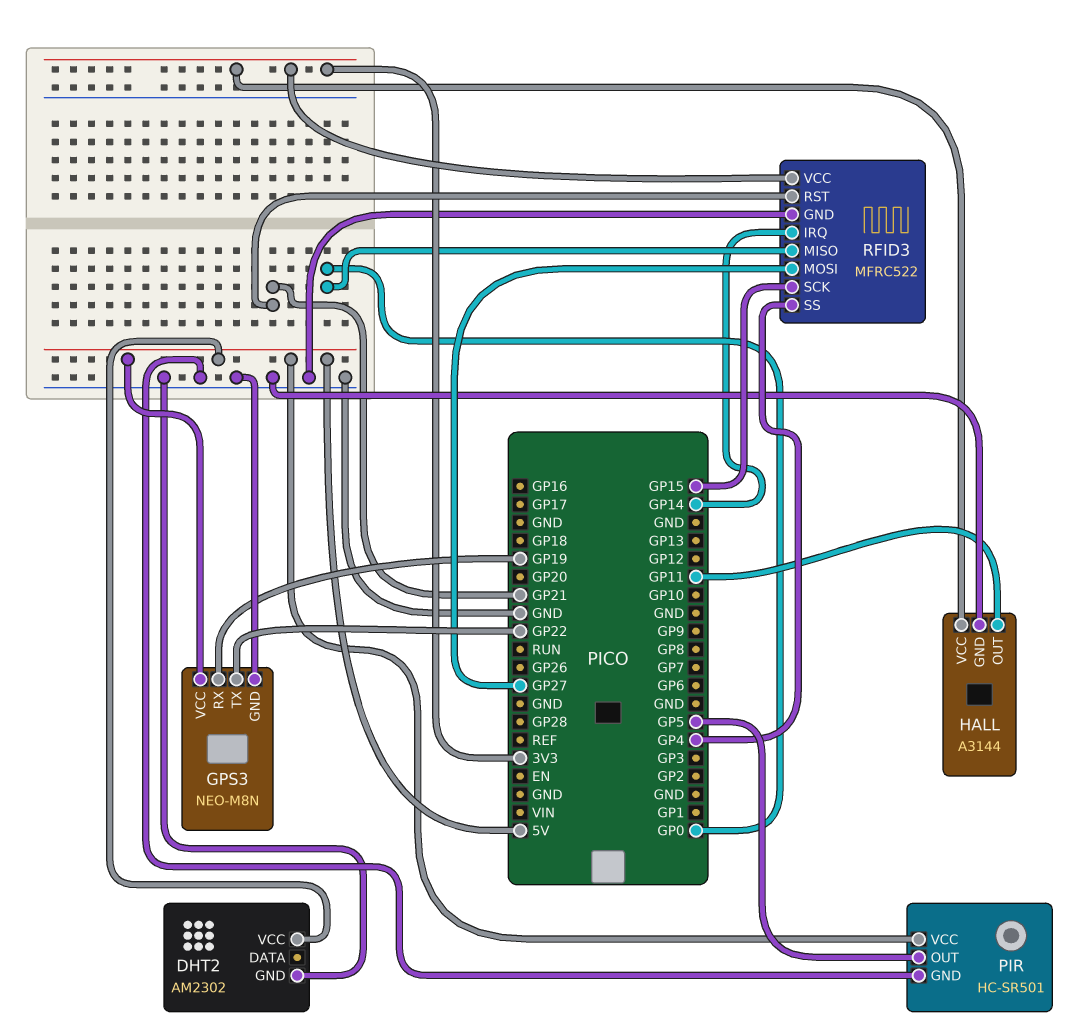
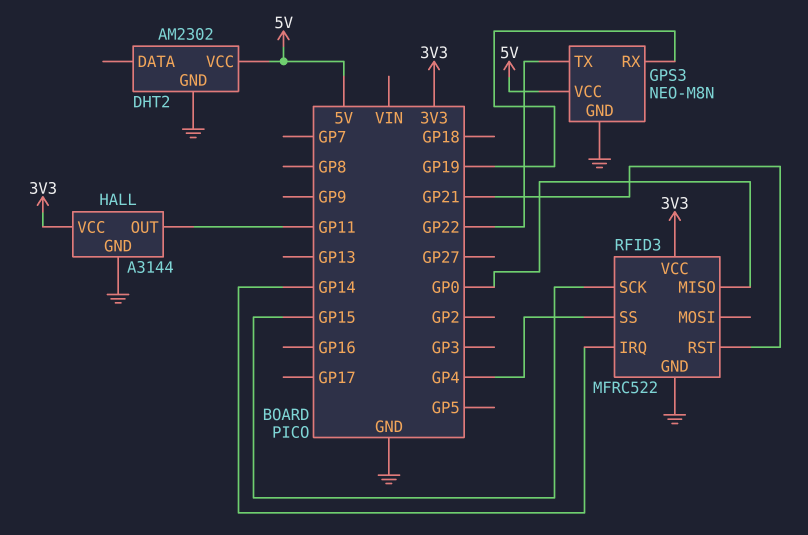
PIR: HC-SR501 -> none
PIR pin GND: GND -> none
PIR pin OUT: GP5 -> none
PIR pin VCC: 5V -> none
RFID3 pin MOSI: GP27 -> none

